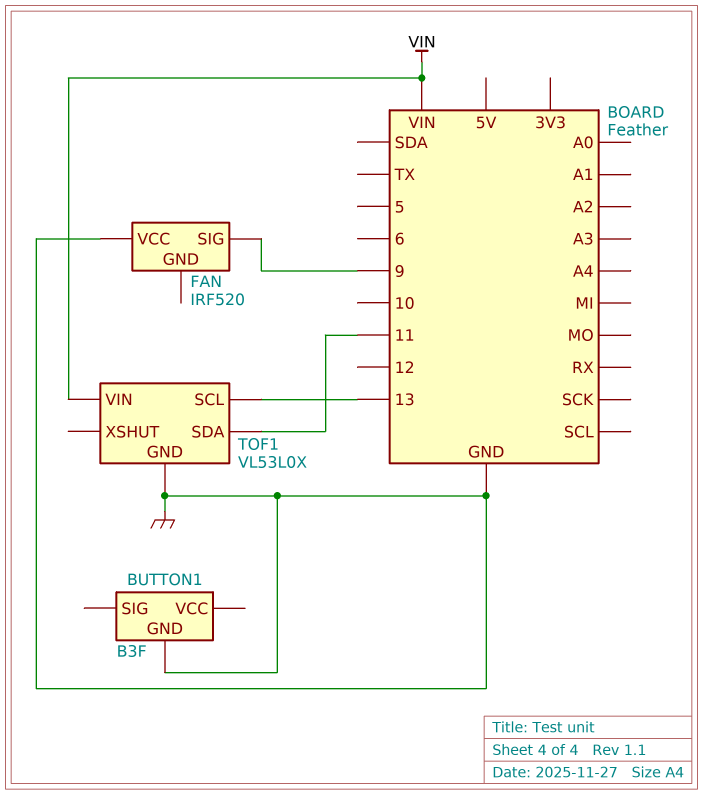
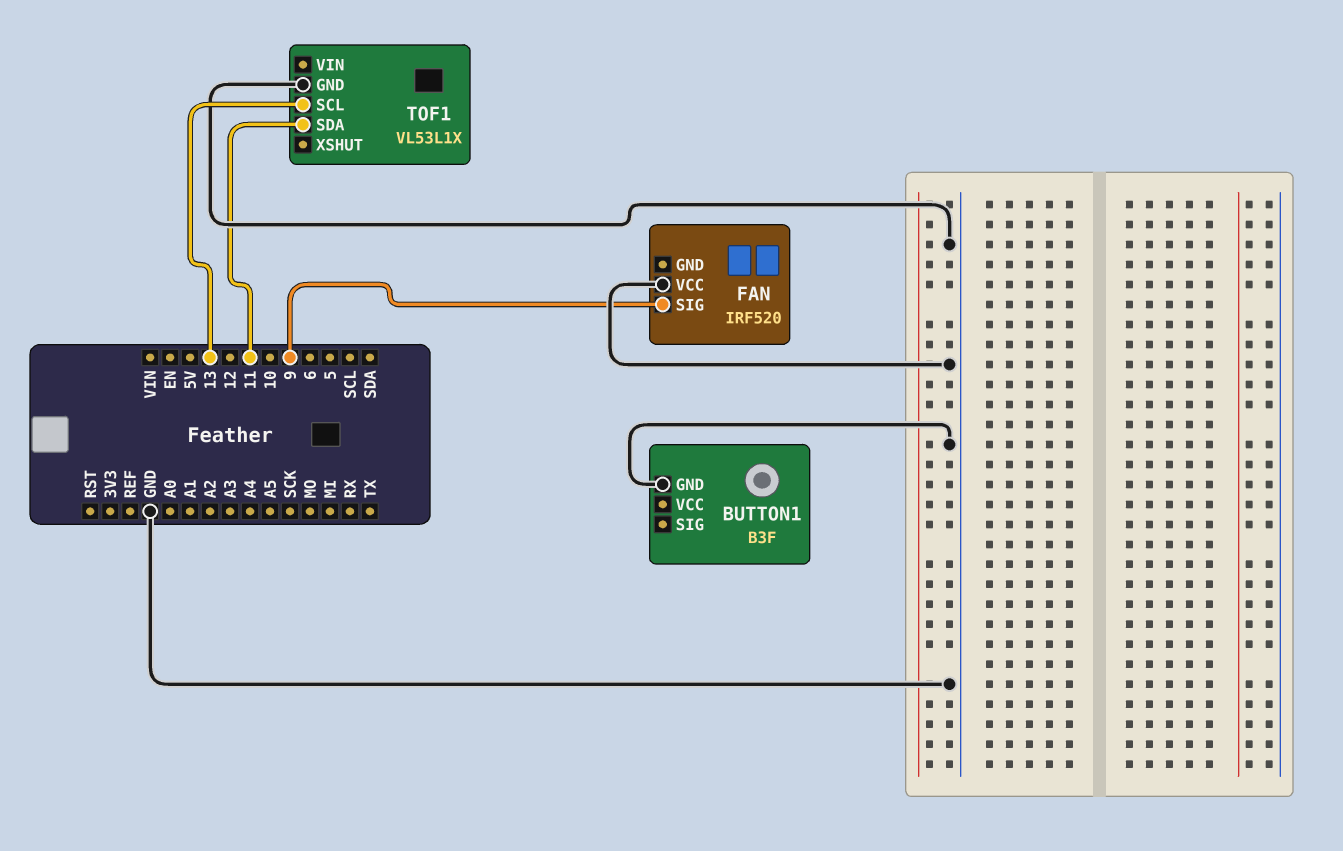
TOF1: VL53L0X -> VL53L1X
TOF1 pin VIN: VIN -> none

